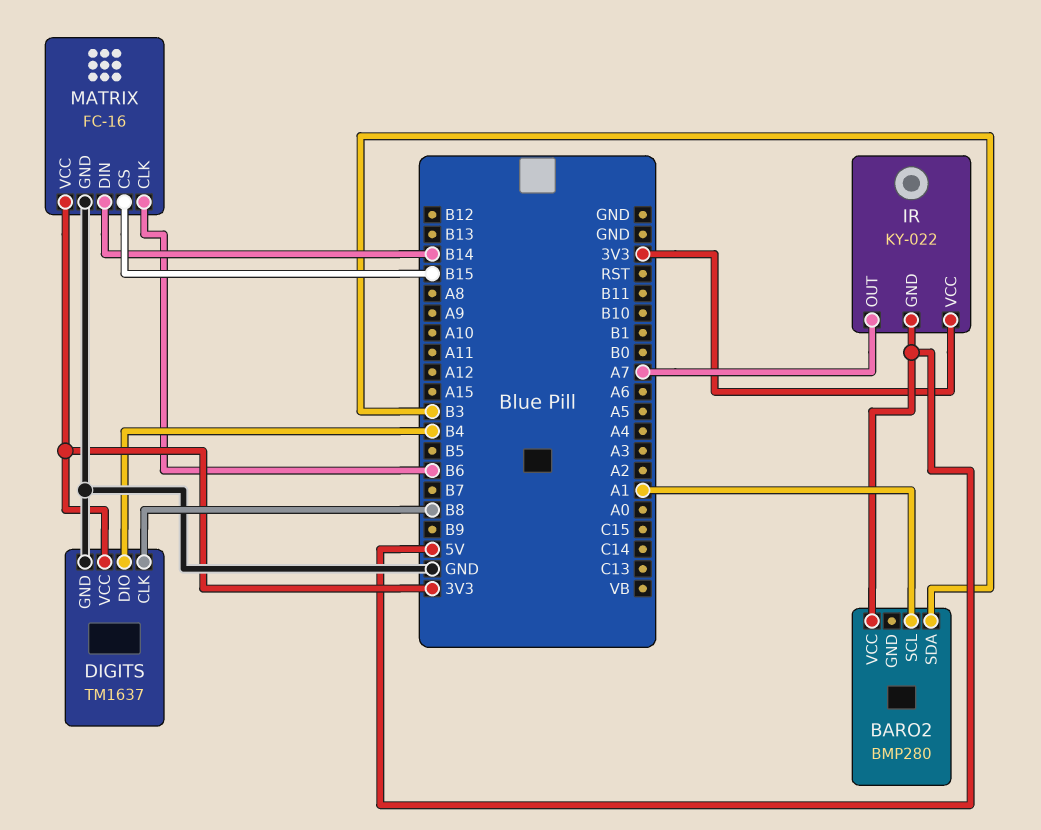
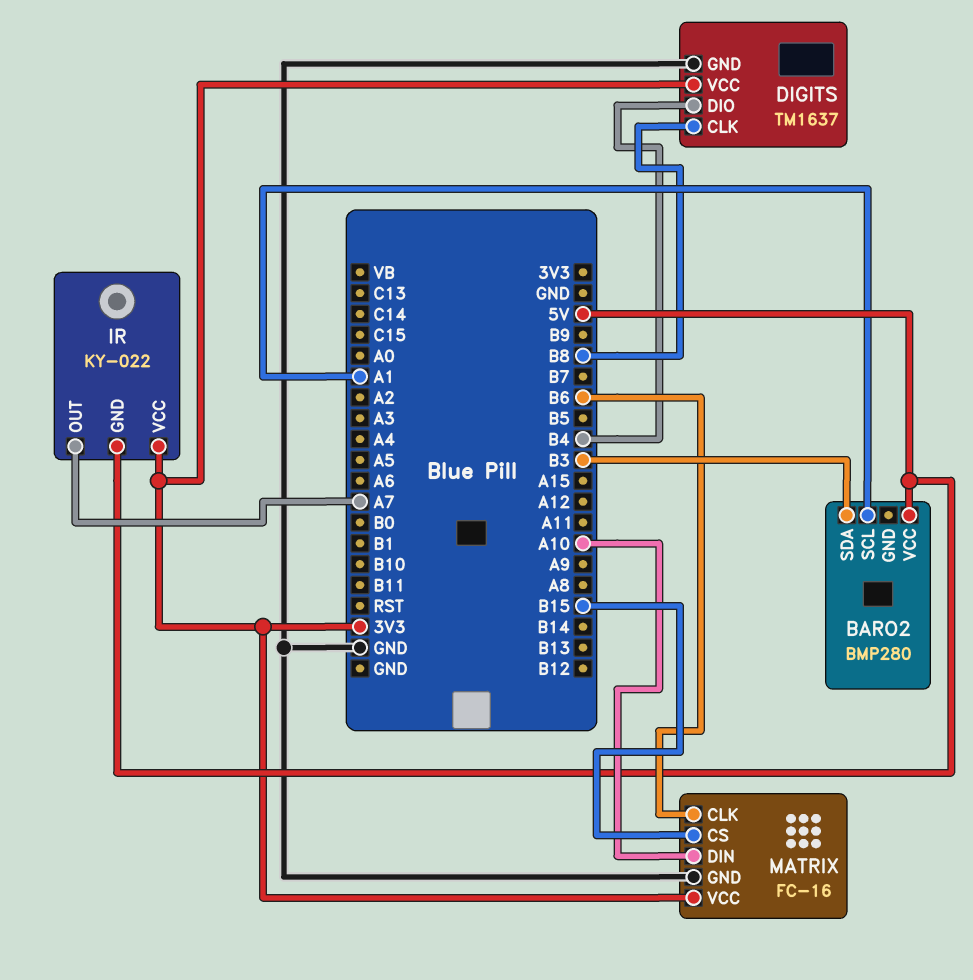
MATRIX pin DIN: B14 -> A10

